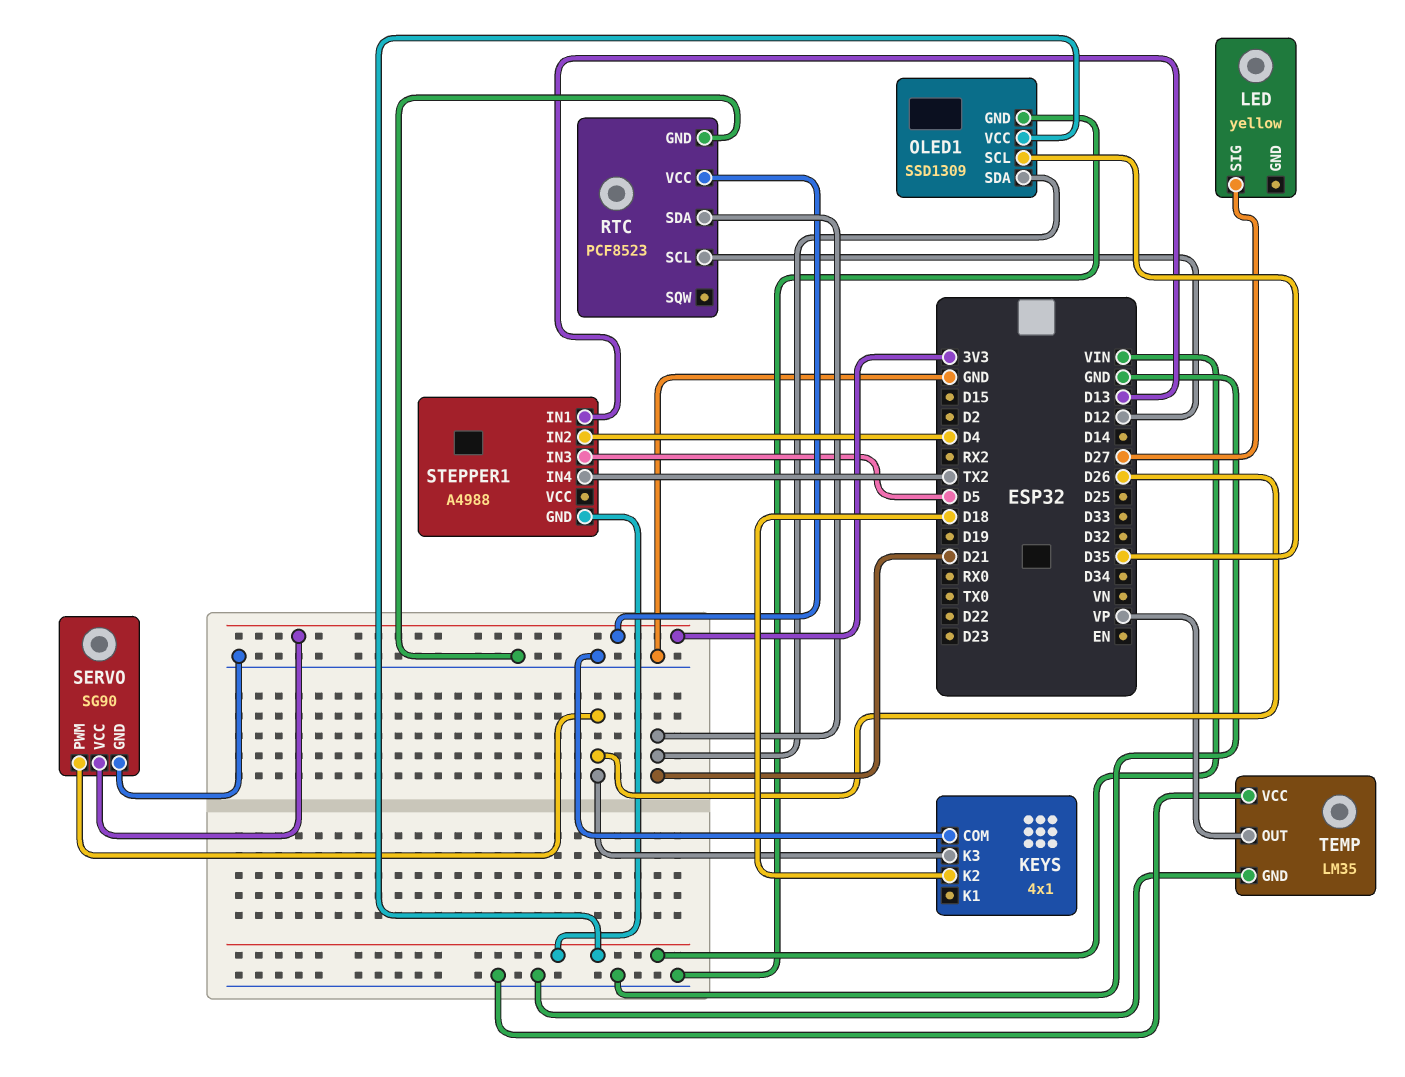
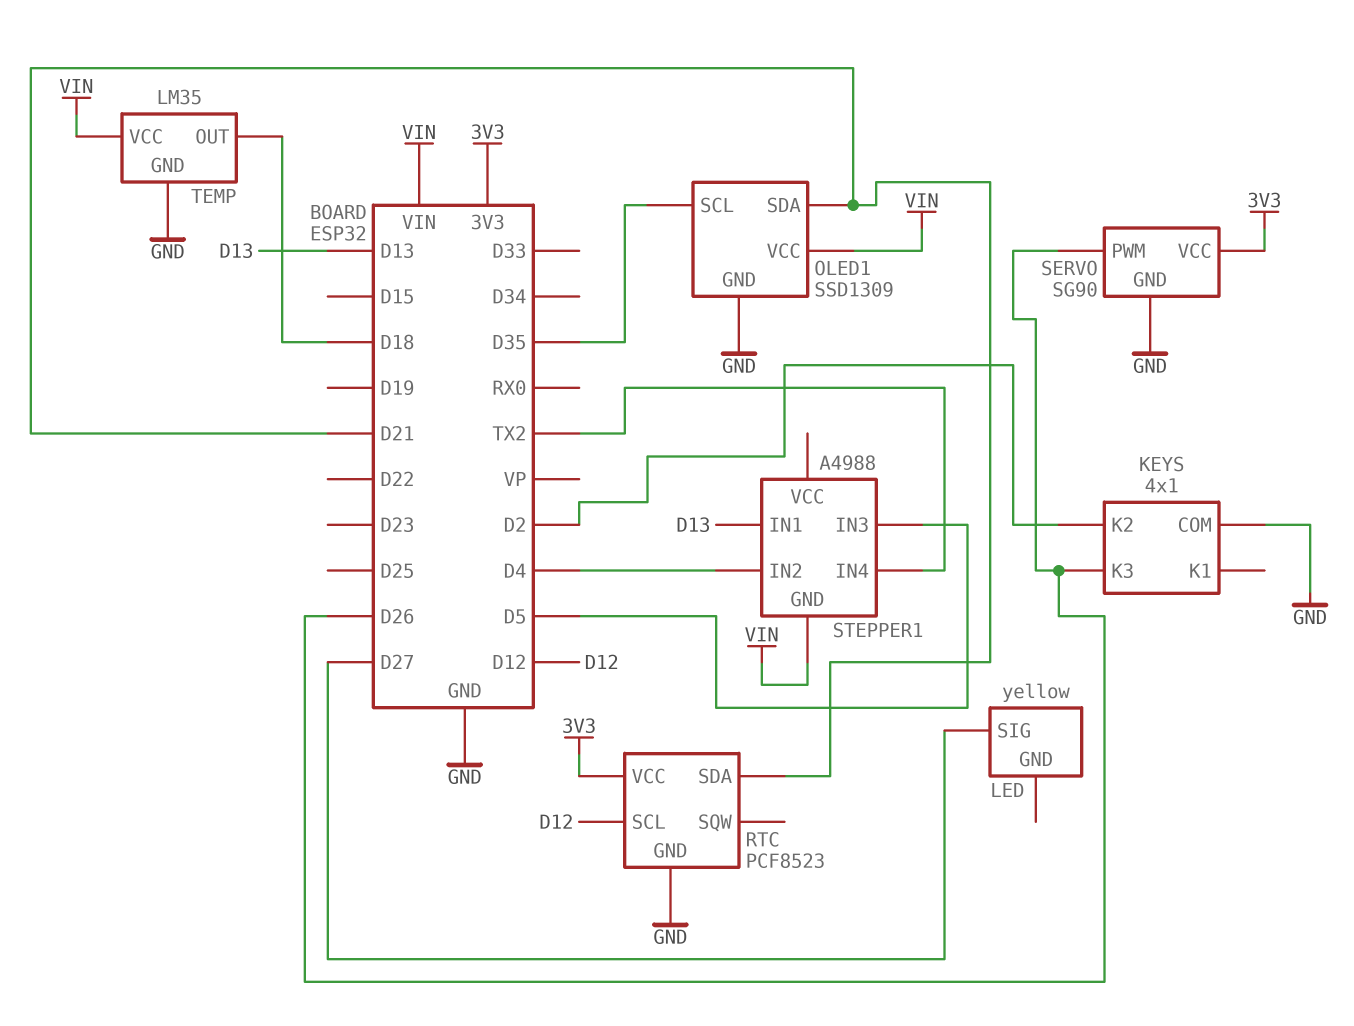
KEYS pin K2: D18 -> D2
TEMP pin OUT: VP -> D18
TEMP pin VCC: GND -> VIN

